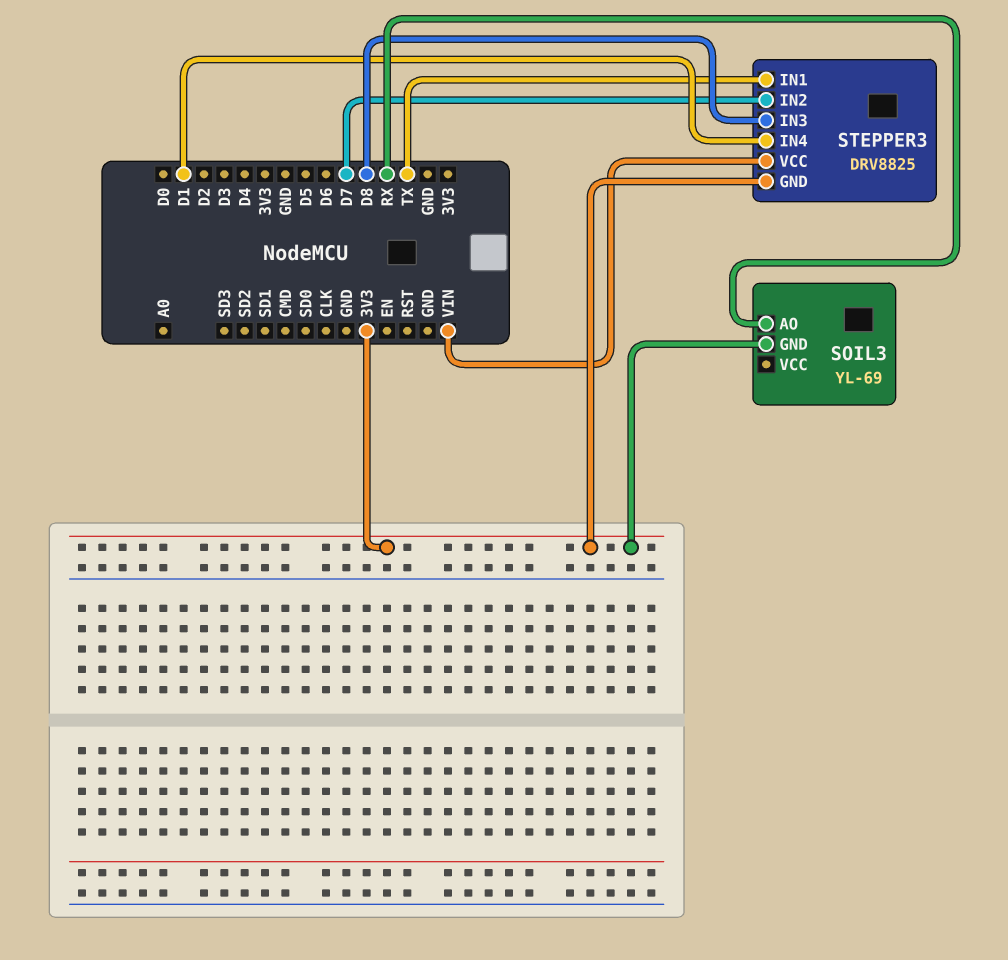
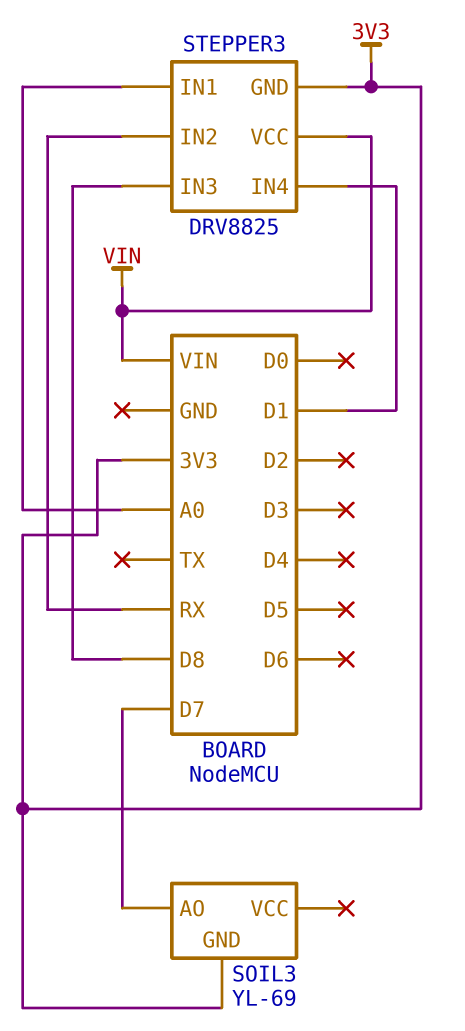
SOIL3 pin AO: RX -> D7
STEPPER3 pin IN1: TX -> A0
STEPPER3 pin IN2: D7 -> RX

